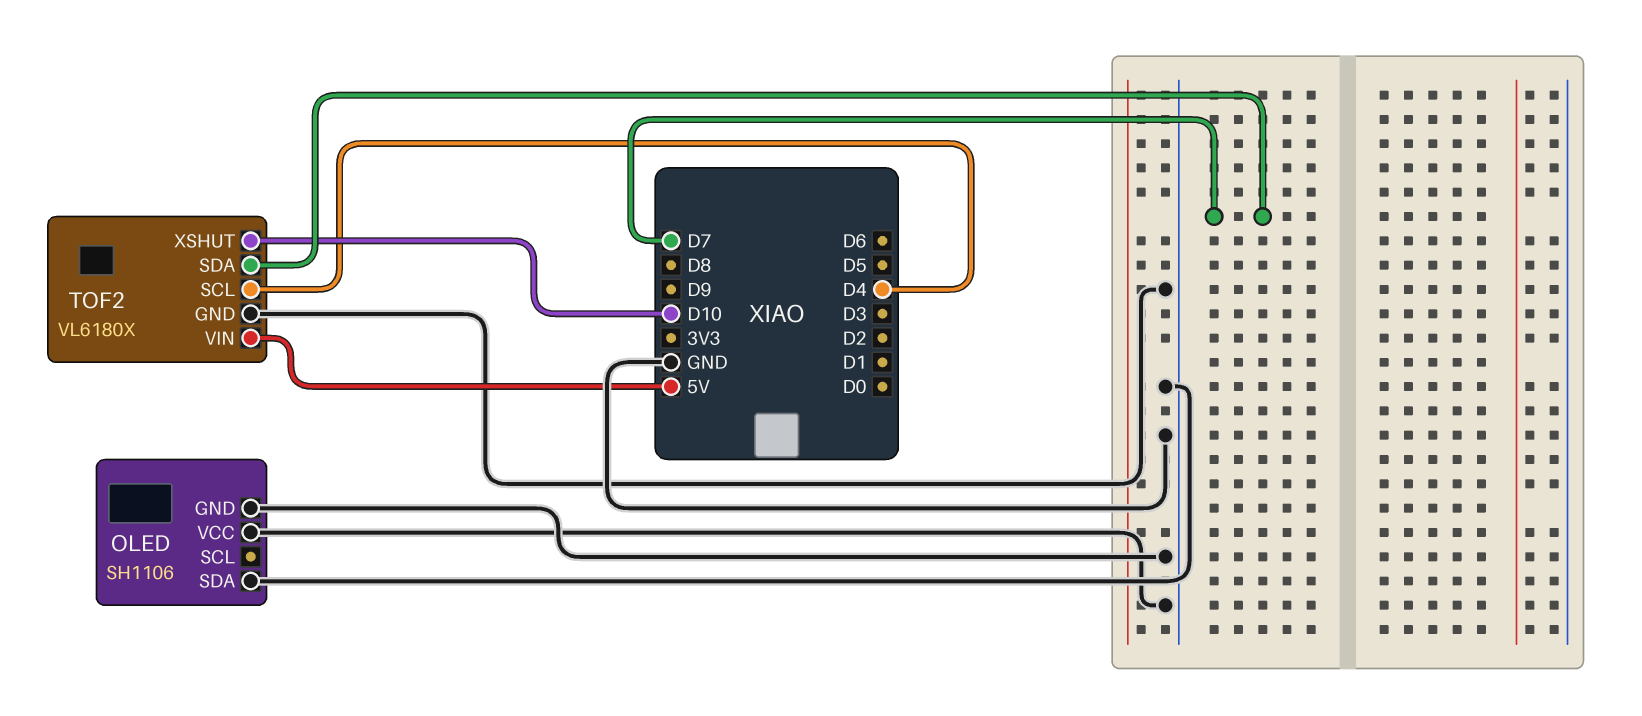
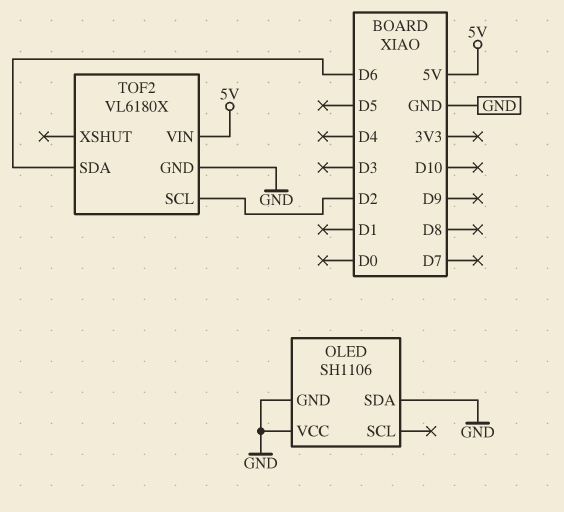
TOF2 pin SCL: D4 -> D2
TOF2 pin SDA: D7 -> D6
TOF2 pin XSHUT: D10 -> none

